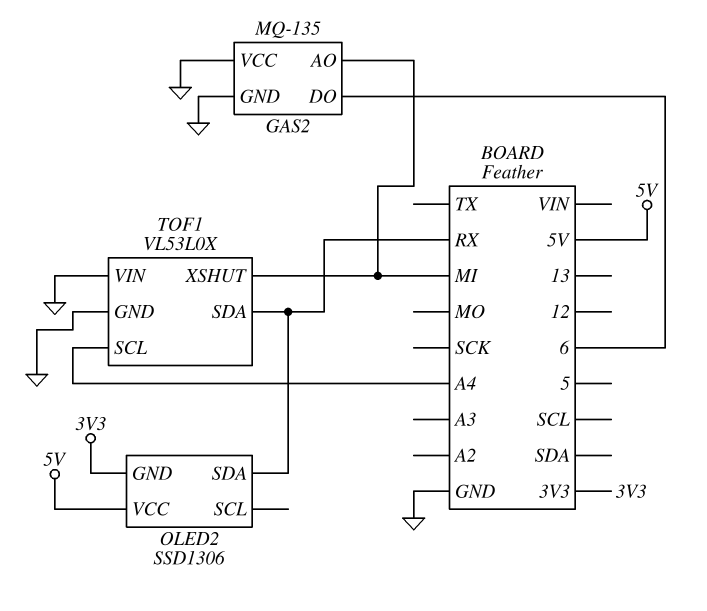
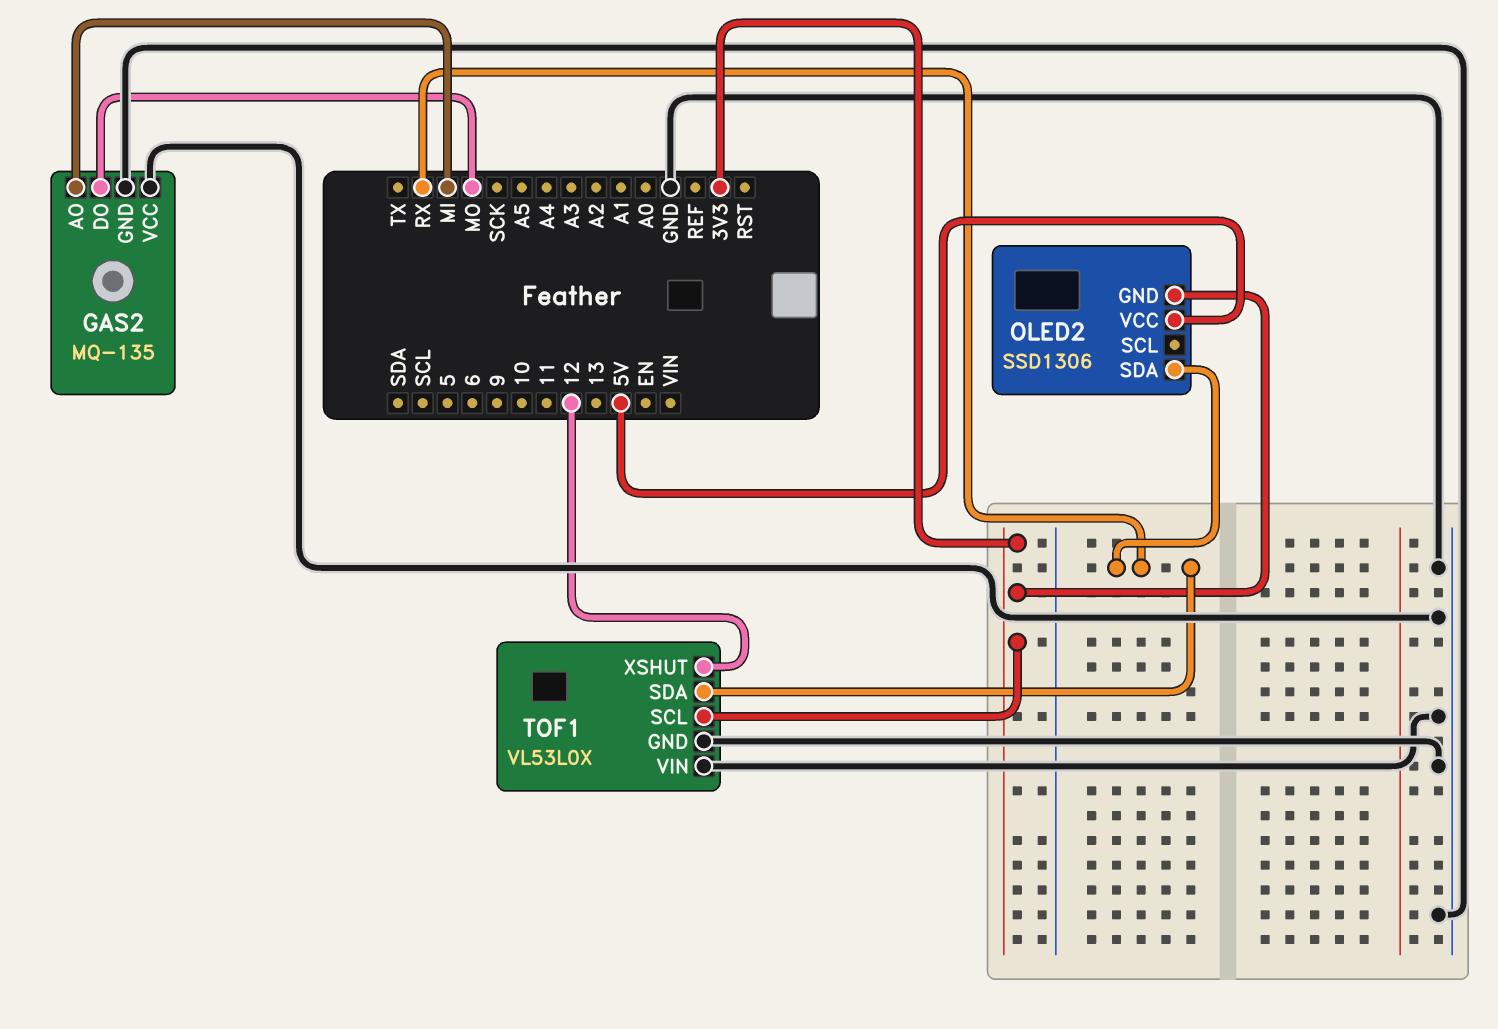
GAS2 pin DO: 6 -> MO
TOF1 pin SCL: A4 -> 3V3
TOF1 pin XSHUT: MI -> 12

